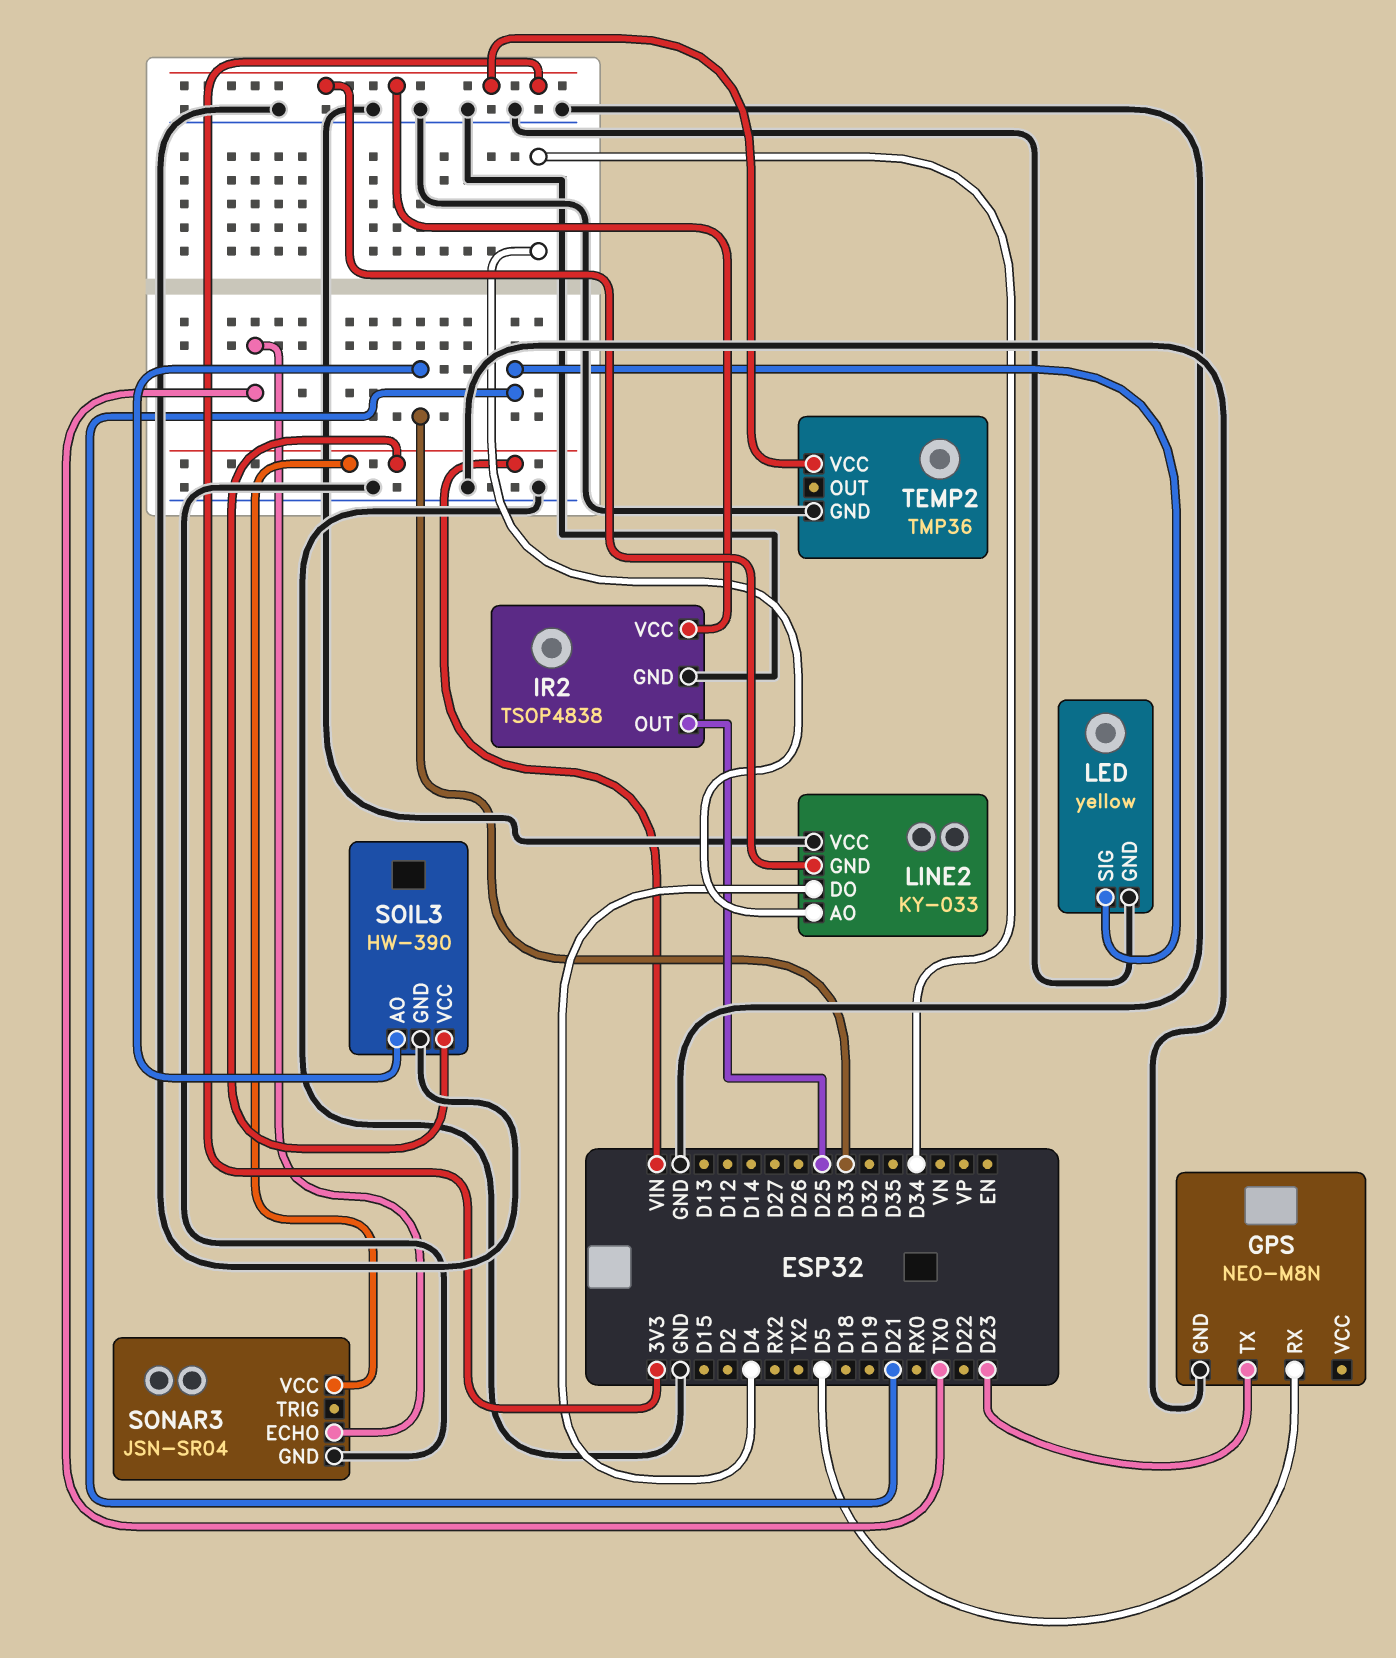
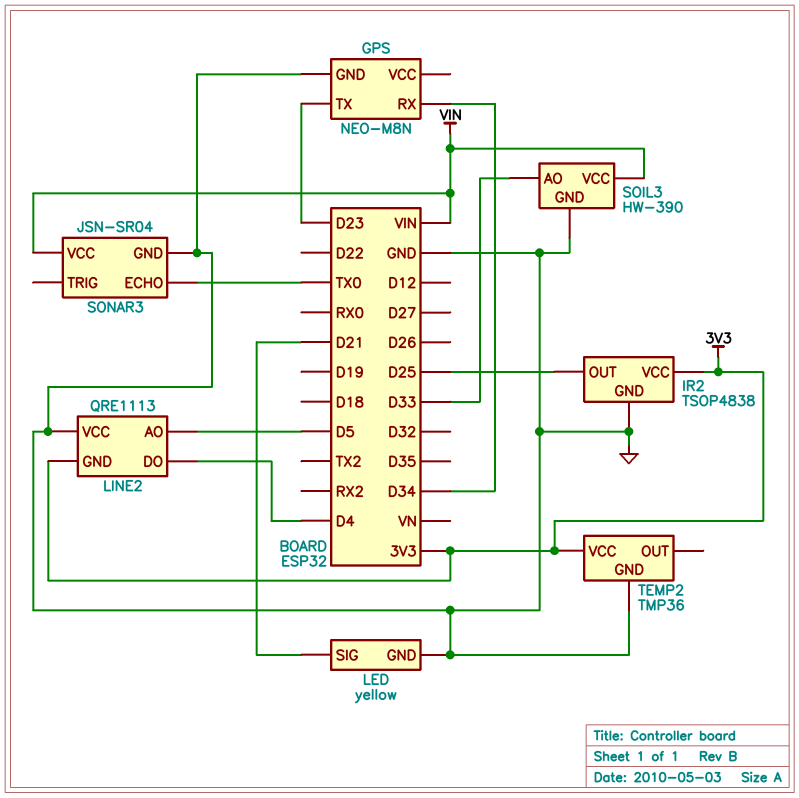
GPS pin RX: D5 -> D34
LINE2: KY-033 -> QRE1113
LINE2 pin AO: D34 -> D5

